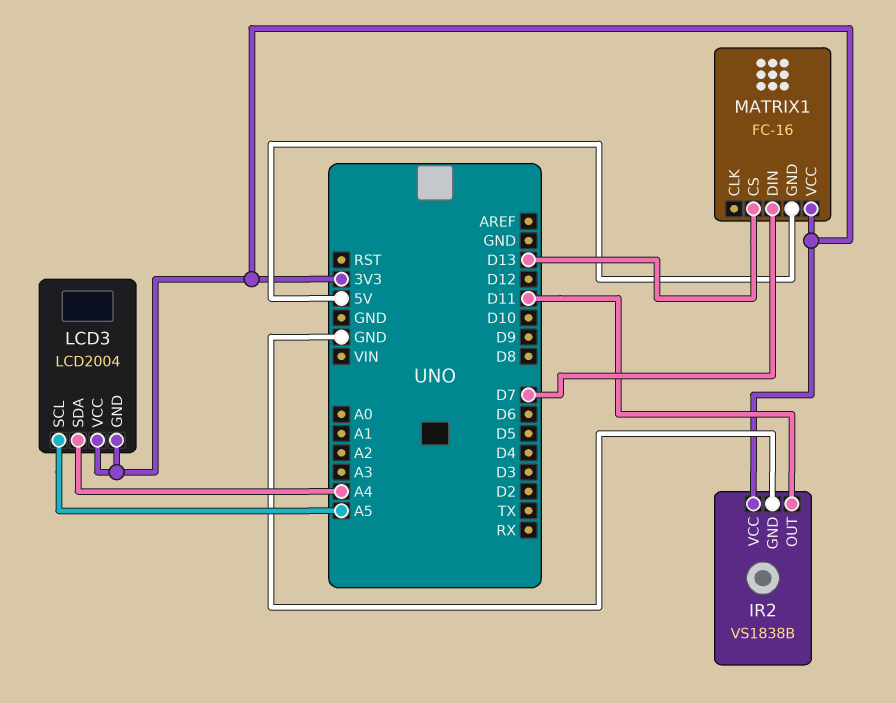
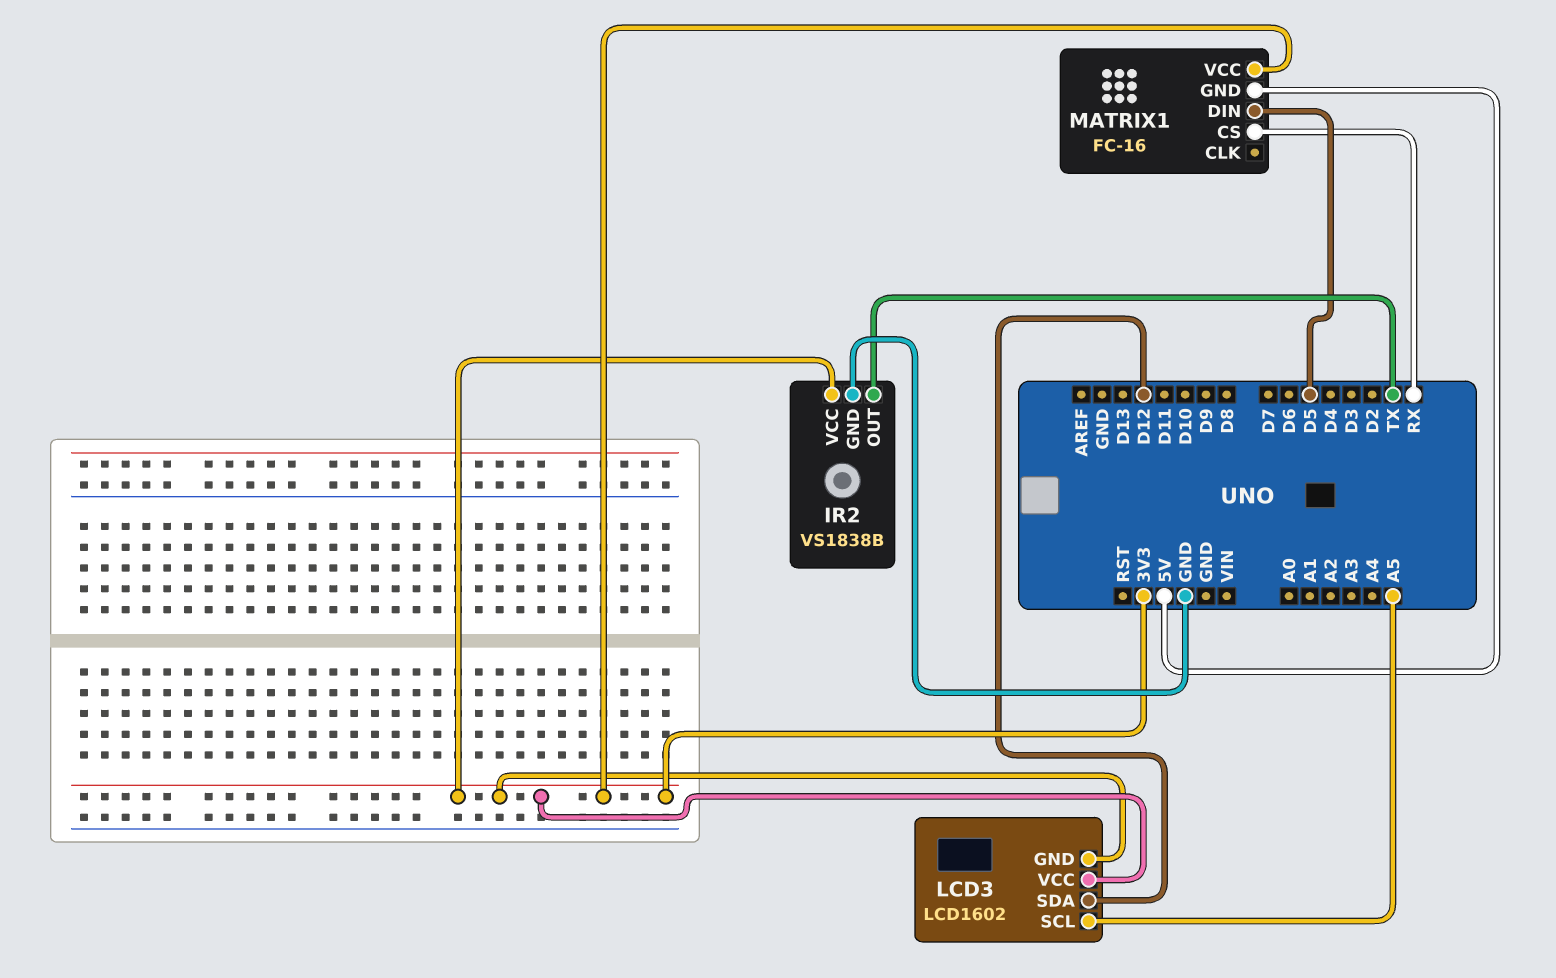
IR2 pin OUT: D11 -> TX
LCD3: LCD2004 -> LCD1602
LCD3 pin SDA: A4 -> D12
MATRIX1 pin CS: D13 -> RX
MATRIX1 pin DIN: D7 -> D5

